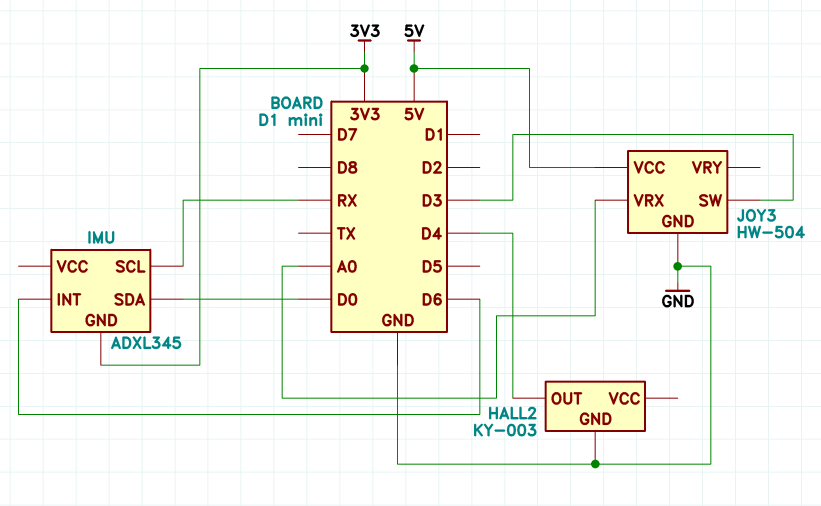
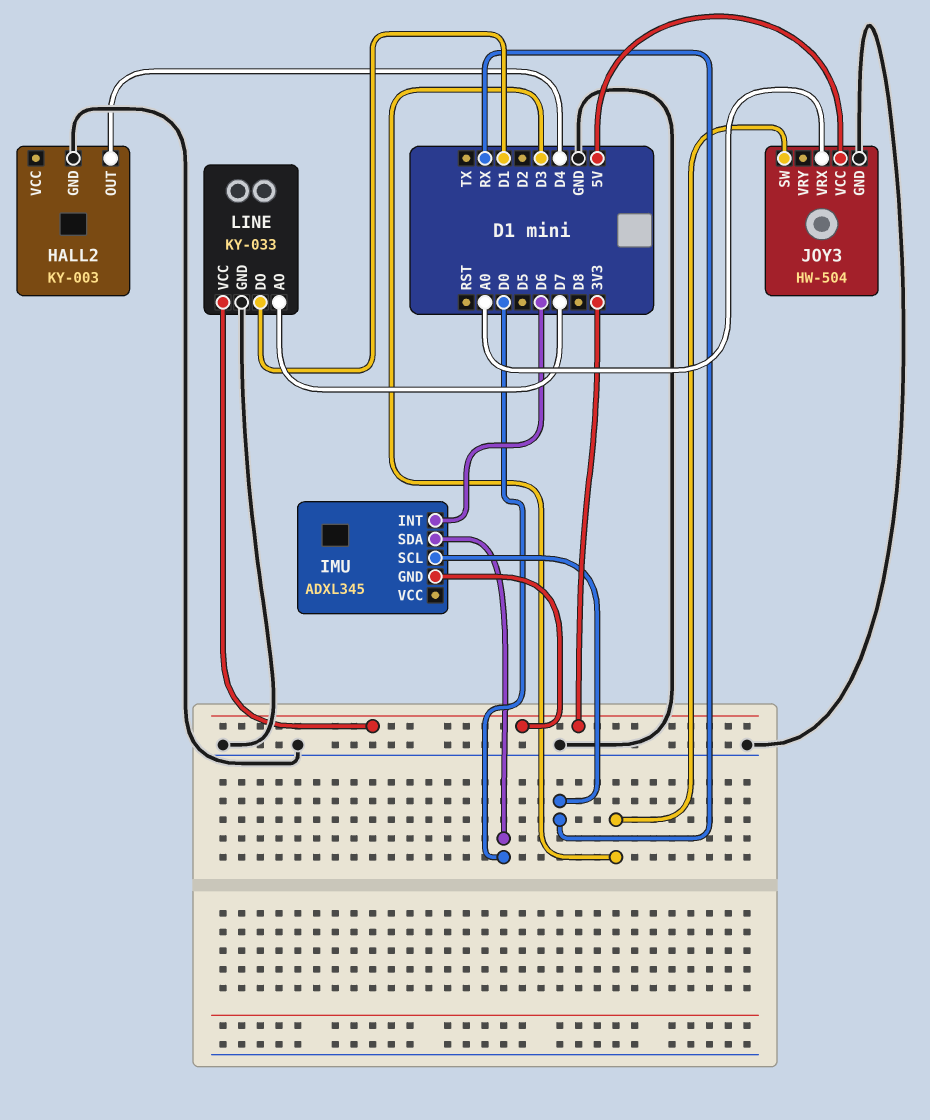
LINE: none -> KY-033
LINE pin AO: none -> D7
LINE pin DO: none -> D1
LINE pin GND: none -> GND
LINE pin VCC: none -> 3V3

